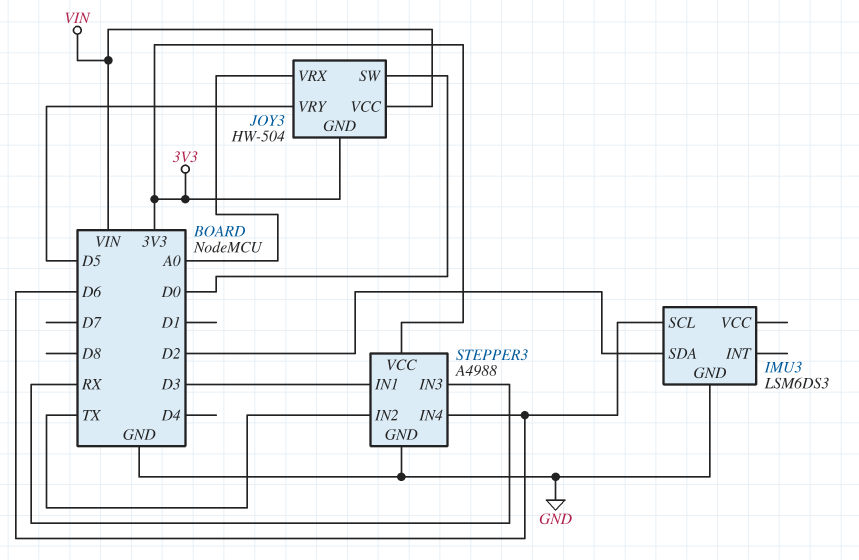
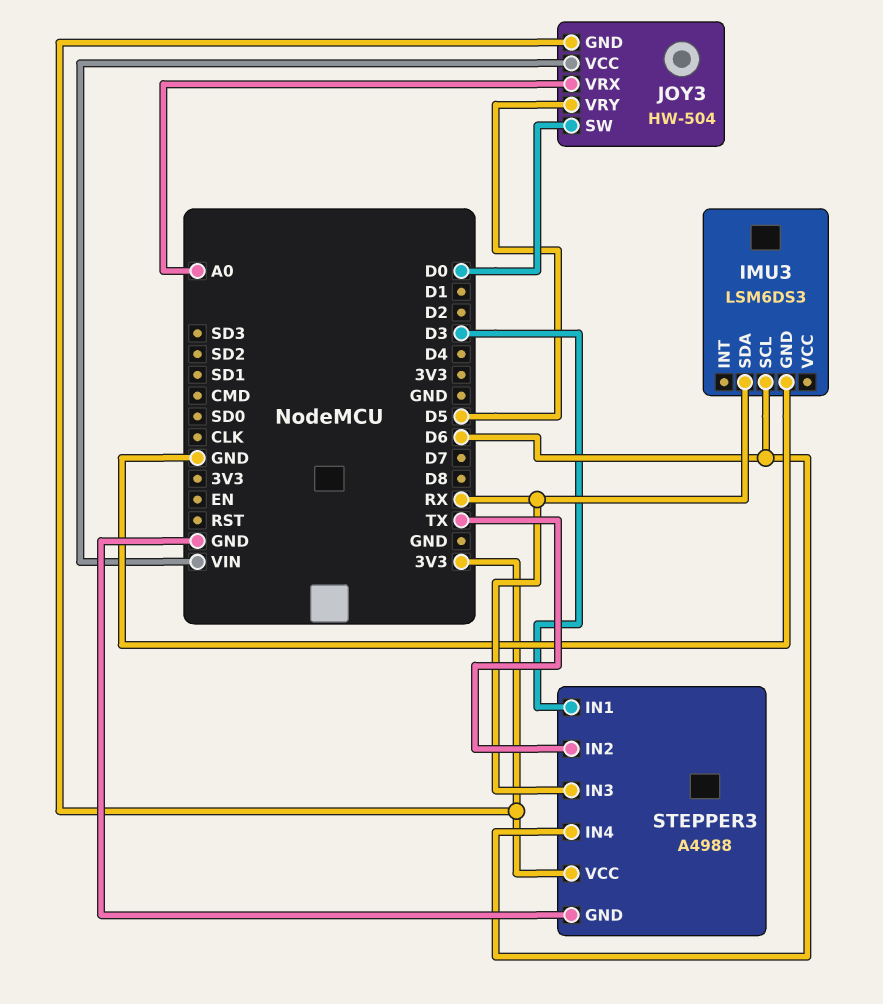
IMU3 pin SDA: D2 -> RX

